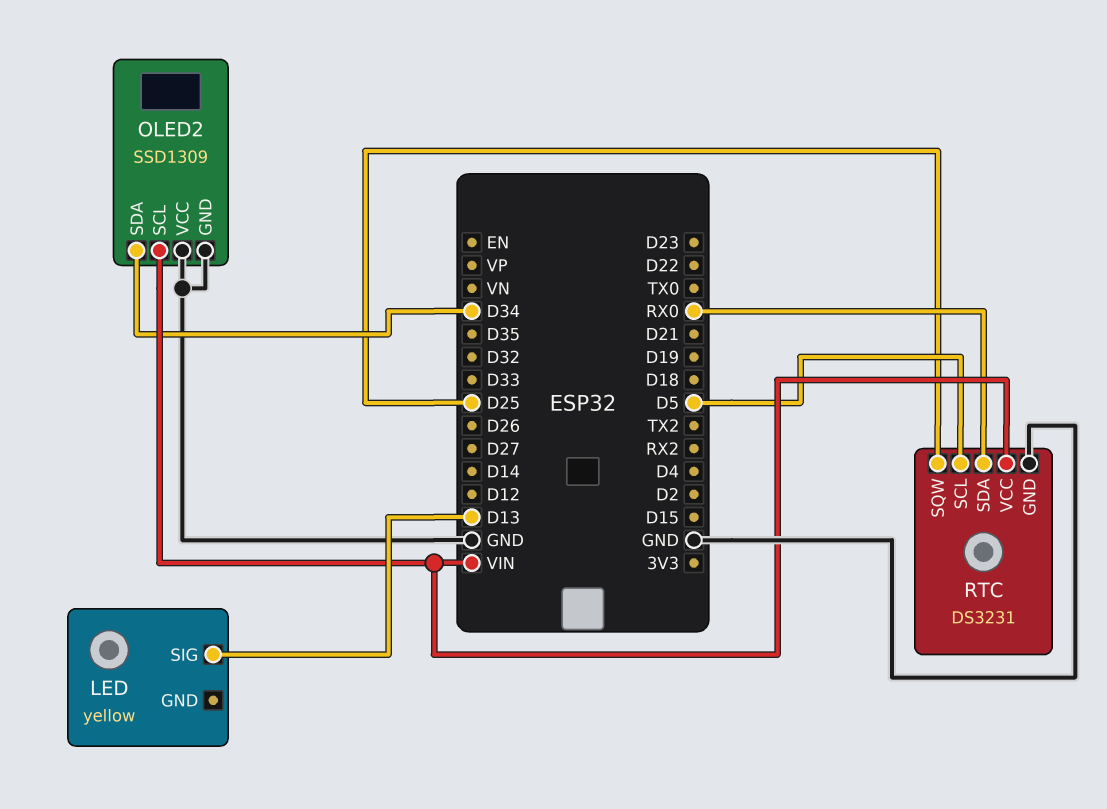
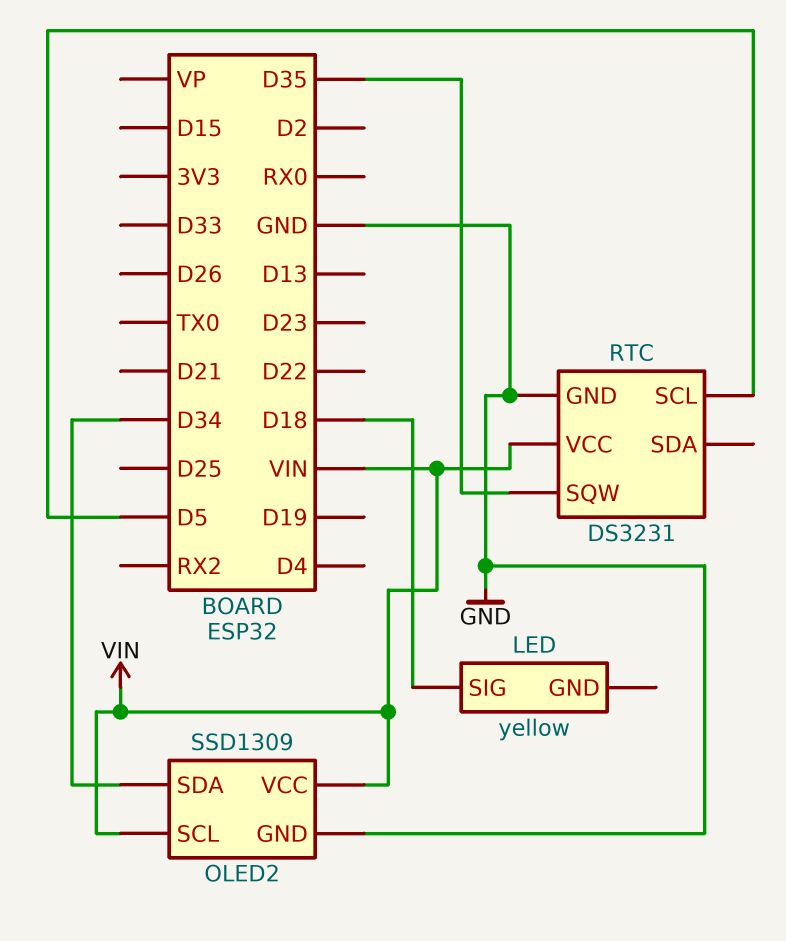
LED pin SIG: D13 -> D18
OLED2 pin VCC: GND -> VIN
RTC pin SDA: RX0 -> none
RTC pin SQW: D25 -> D35

